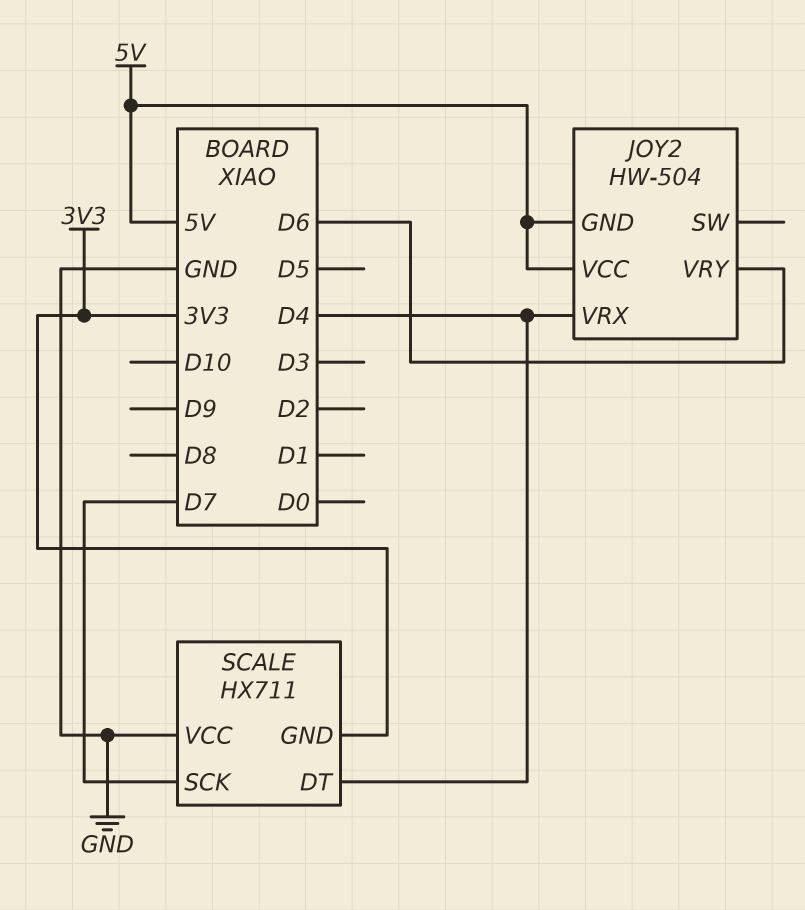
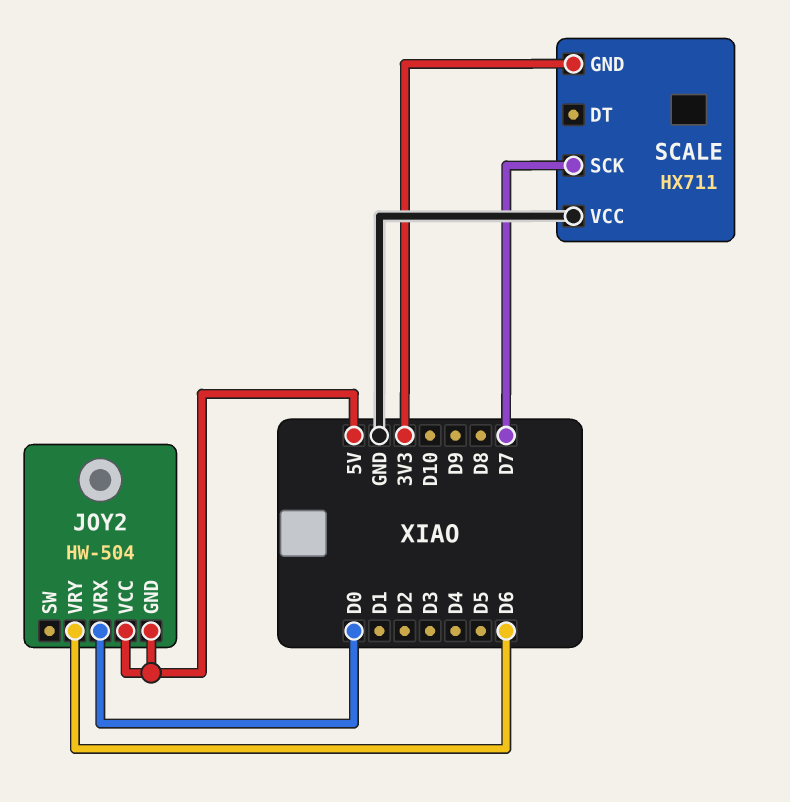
JOY2 pin VRX: D4 -> D0
SCALE pin DT: D4 -> none

